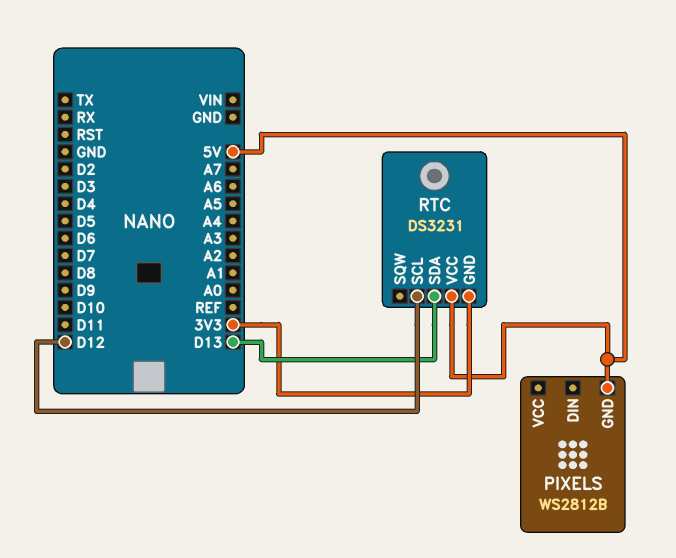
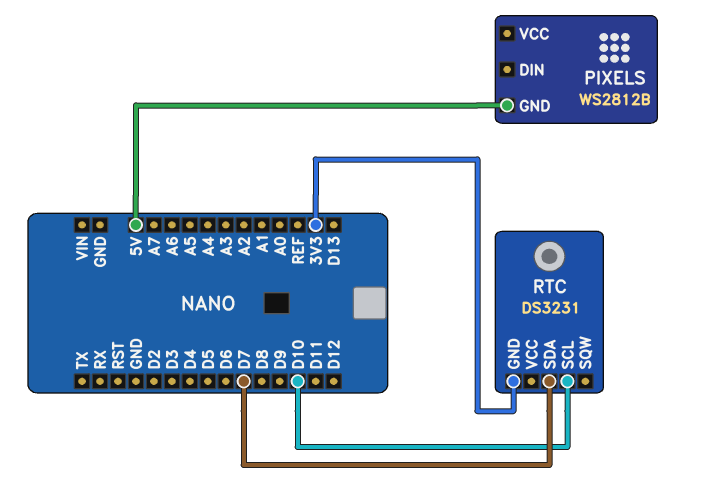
RTC pin SCL: D12 -> D10
RTC pin SDA: D13 -> D7
RTC pin VCC: 5V -> none

